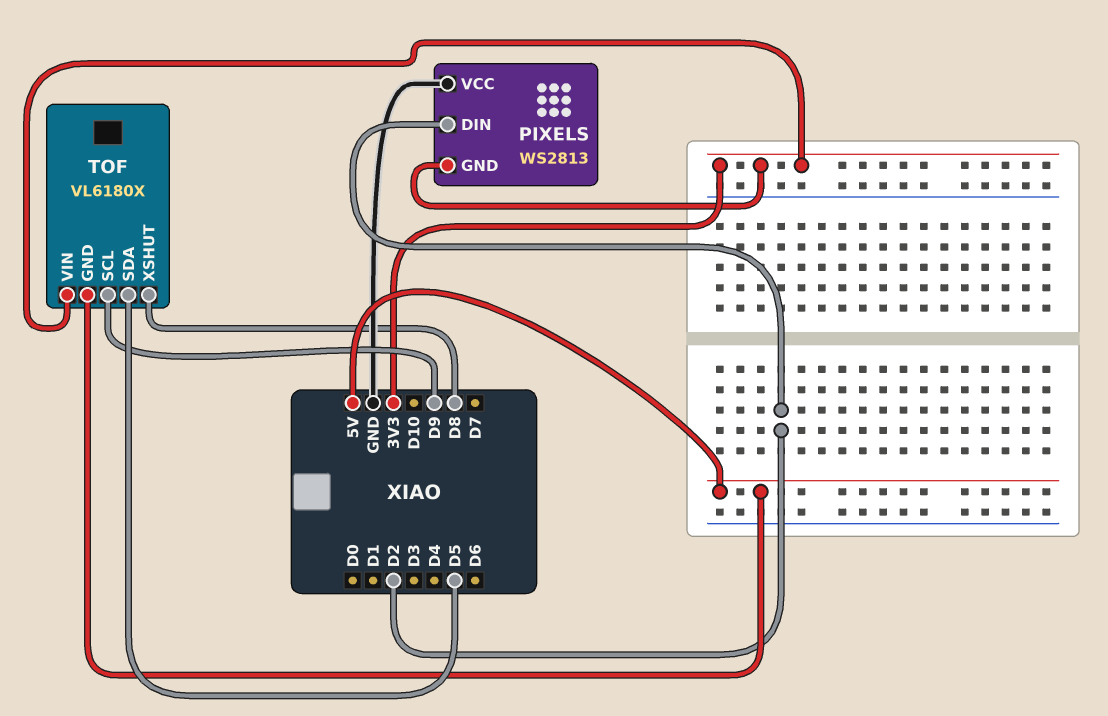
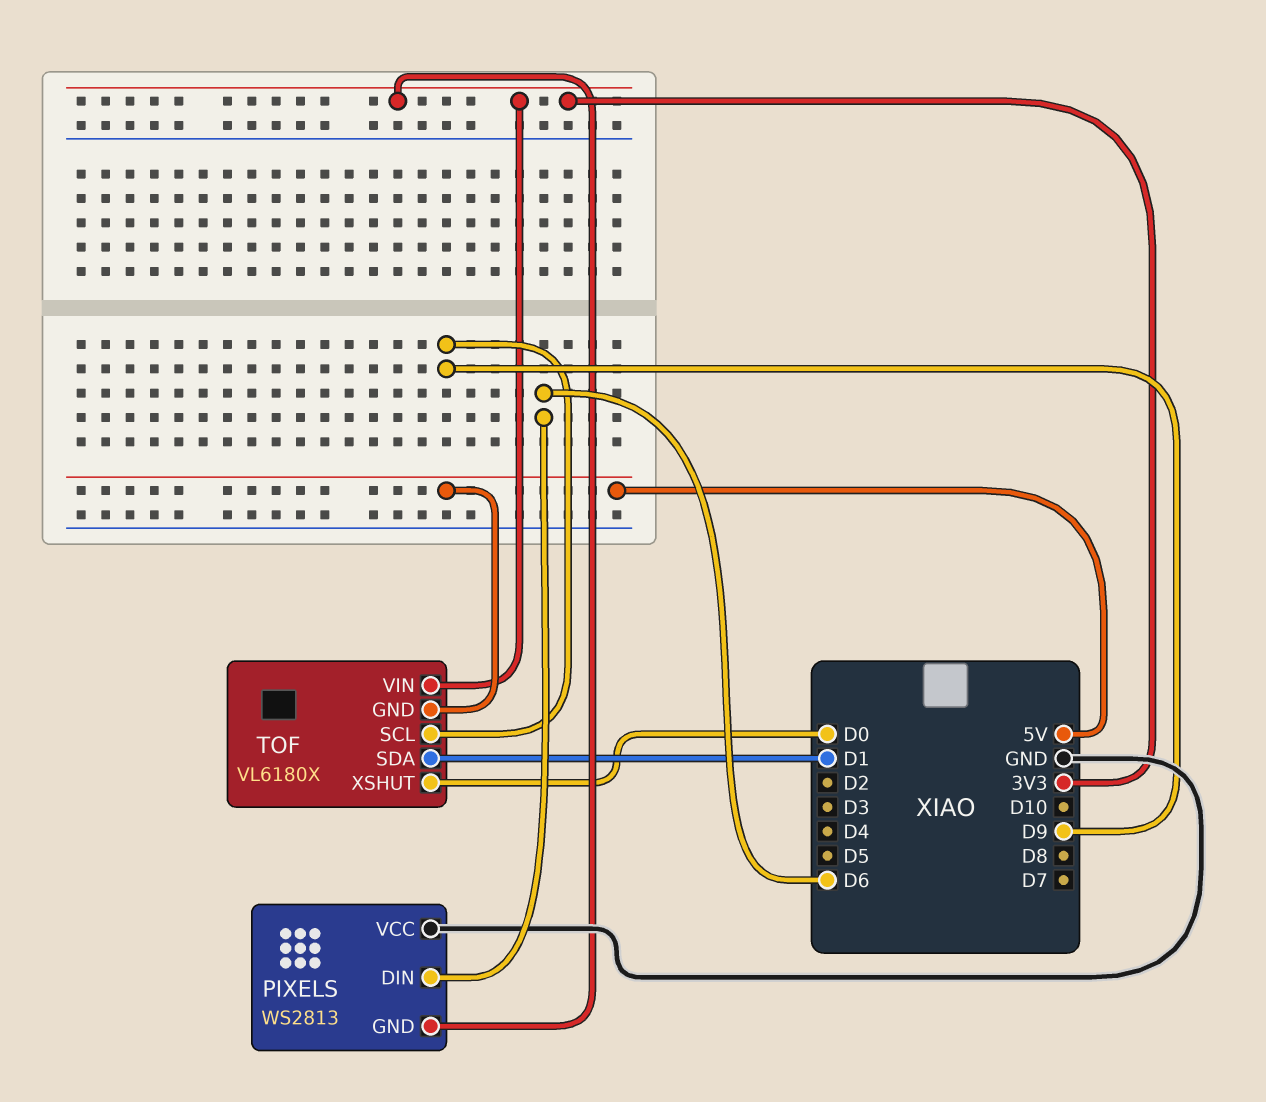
PIXELS pin DIN: D2 -> D6
TOF pin SDA: D5 -> D1
TOF pin XSHUT: D8 -> D0

